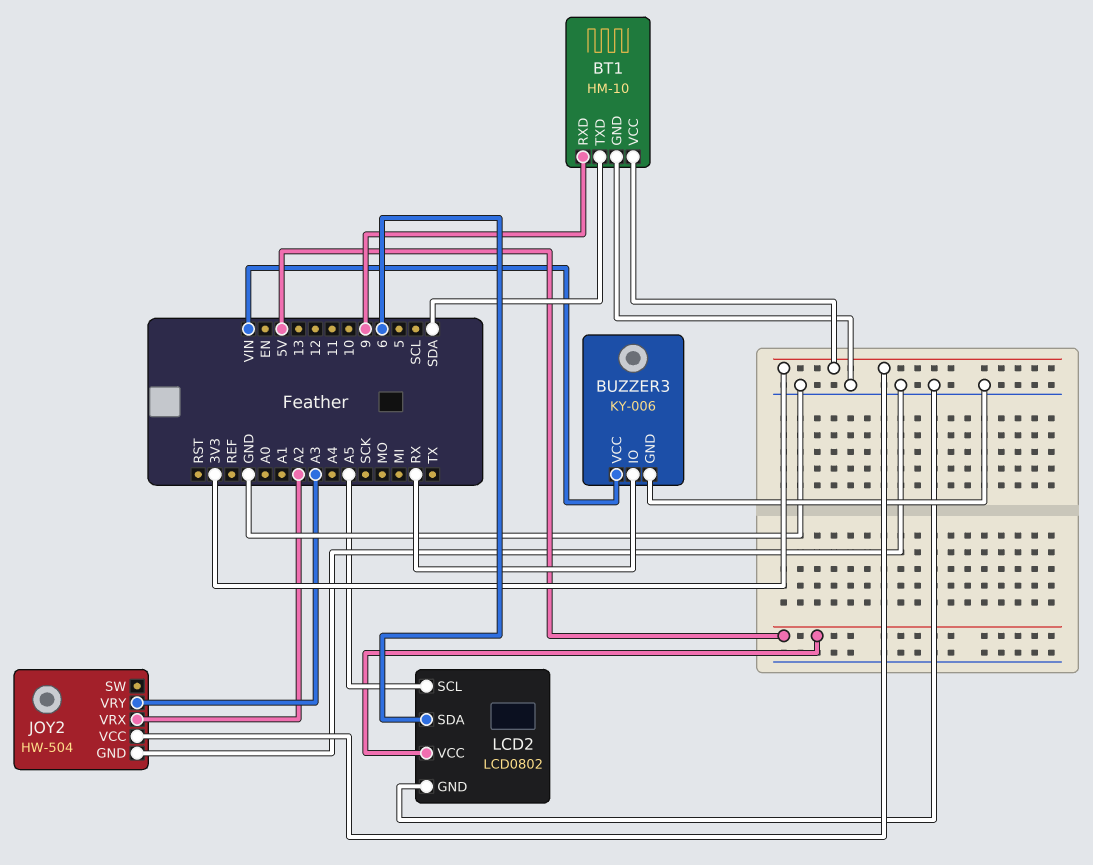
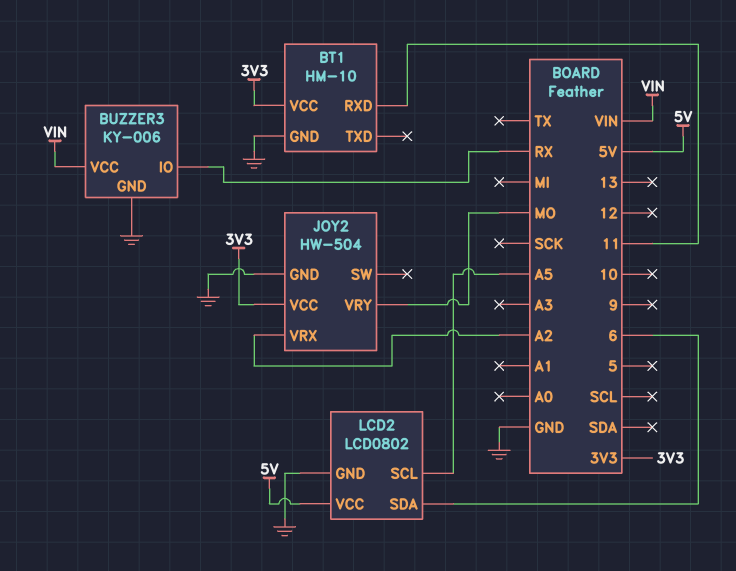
BT1 pin RXD: 9 -> 11
BT1 pin TXD: SDA -> none
JOY2 pin VRY: A3 -> MO

